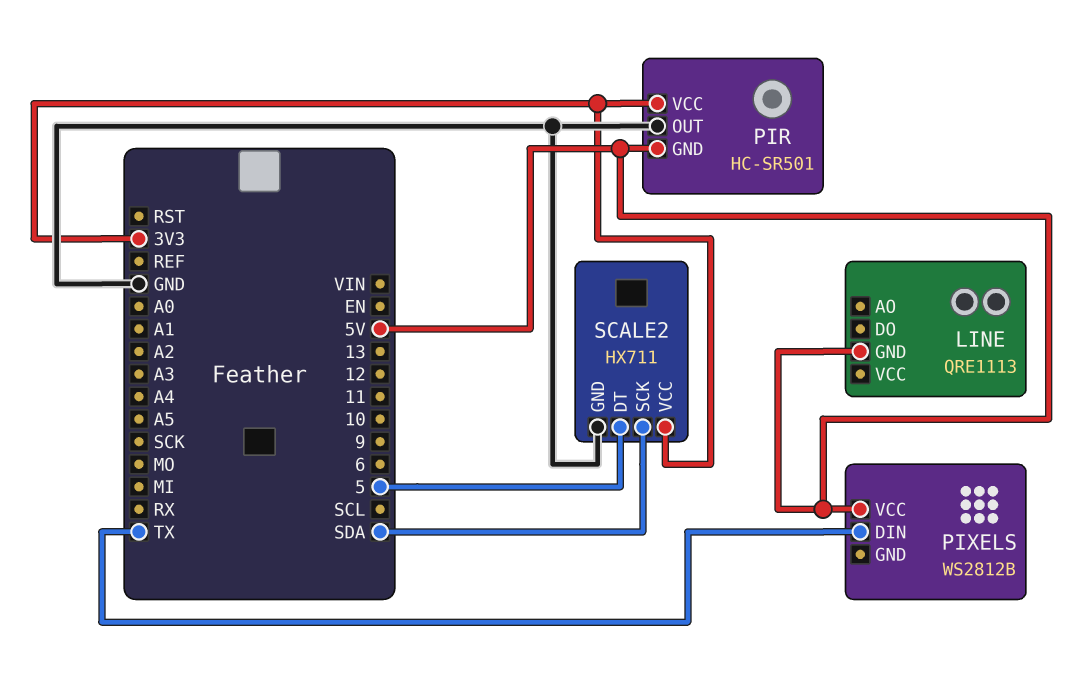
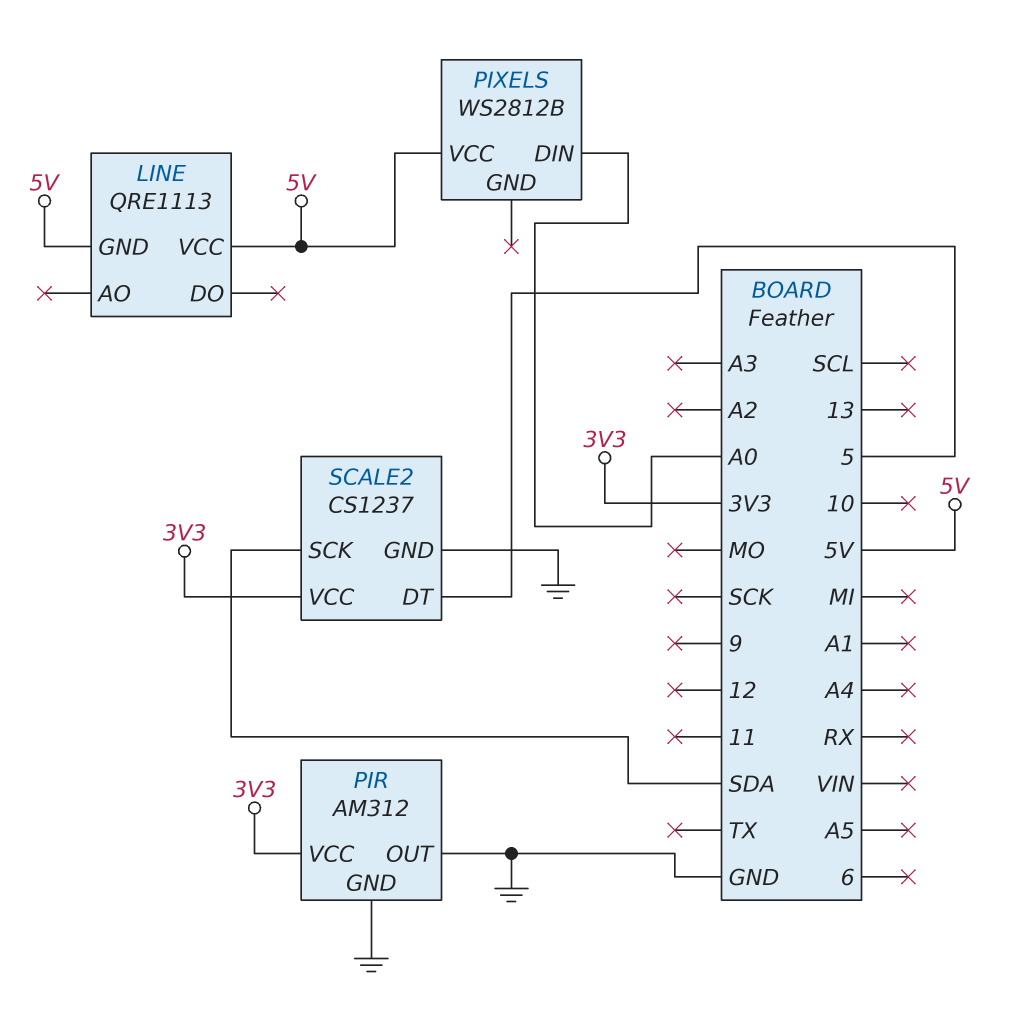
LINE pin VCC: none -> 5V
PIR: HC-SR501 -> AM312
PIR pin GND: 5V -> GND
PIXELS pin DIN: TX -> A0
SCALE2: HX711 -> CS1237

